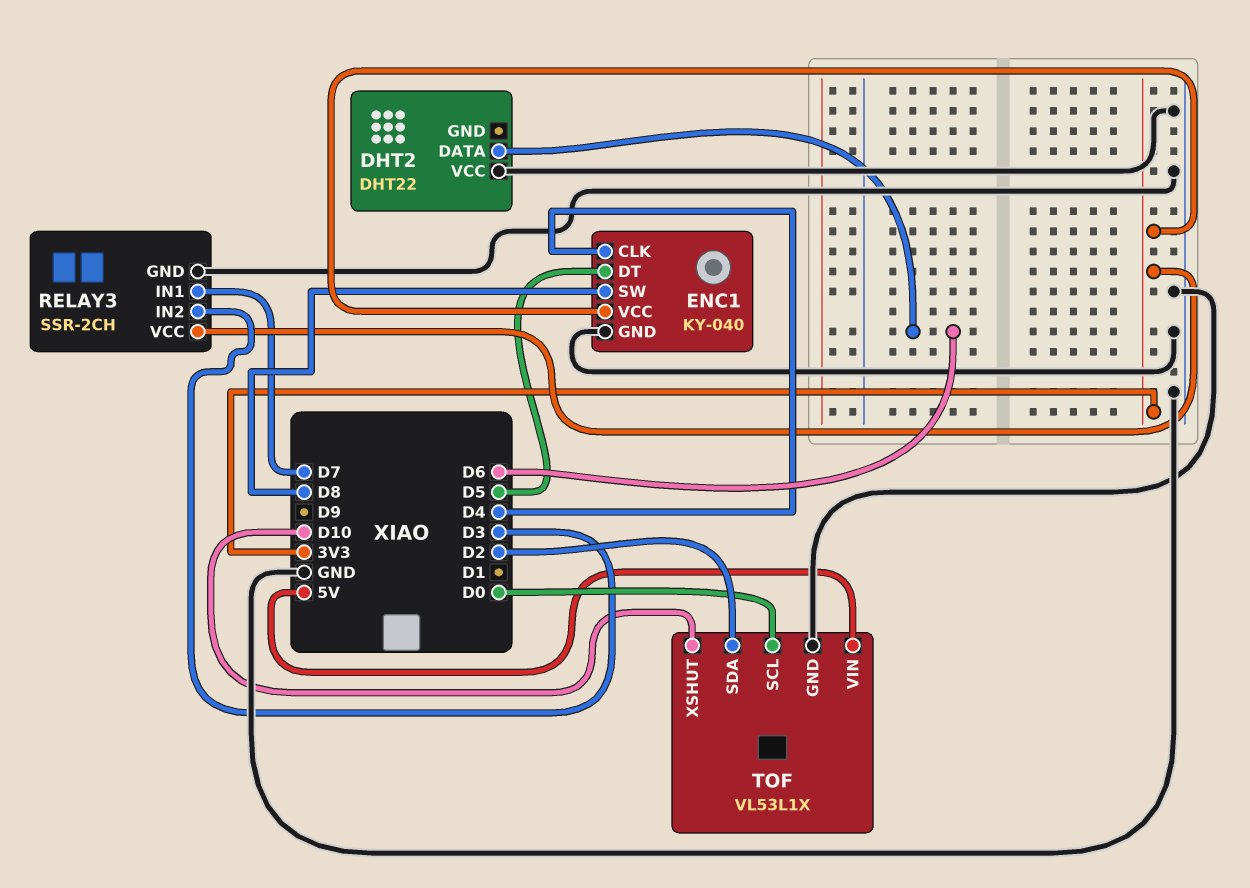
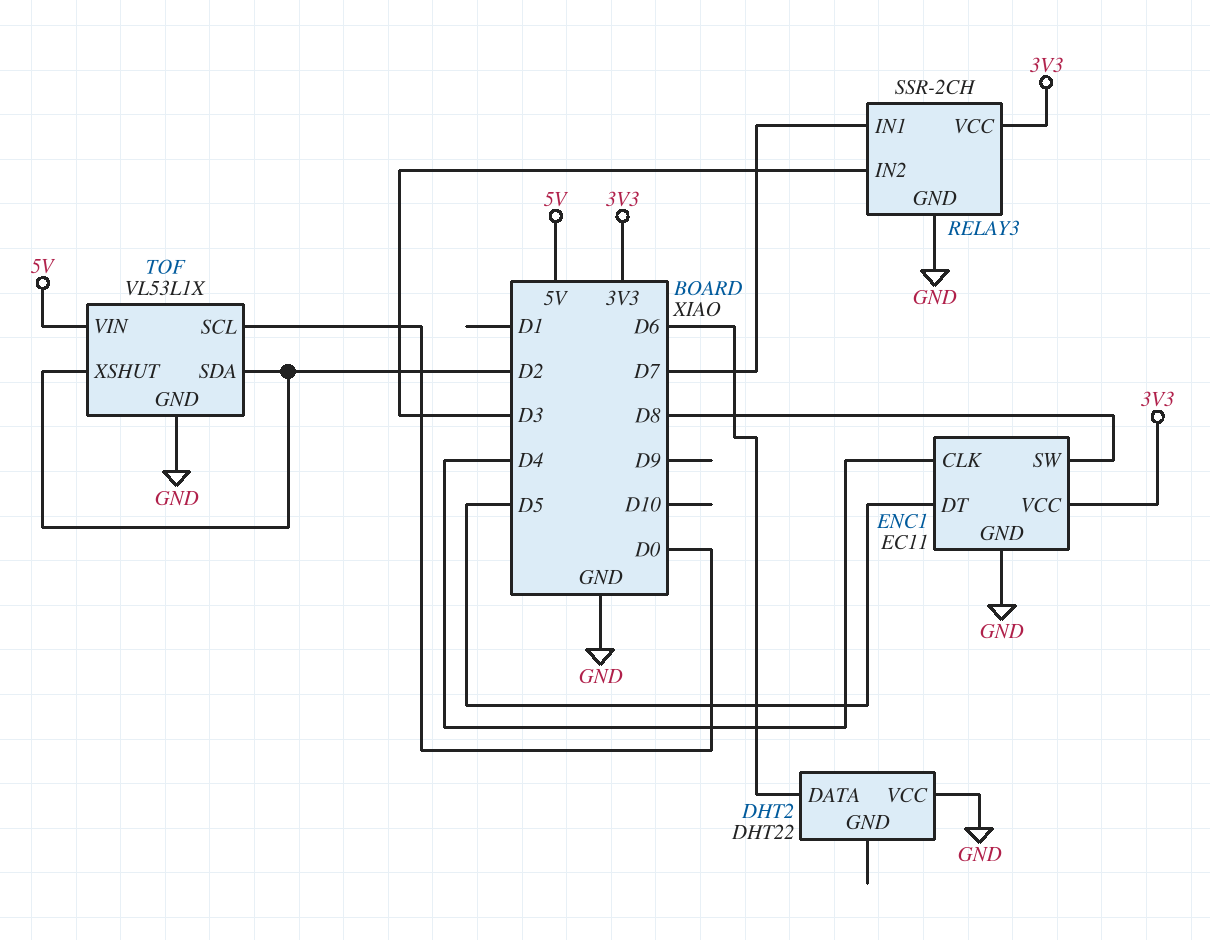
ENC1: KY-040 -> EC11
TOF pin XSHUT: D10 -> D2

